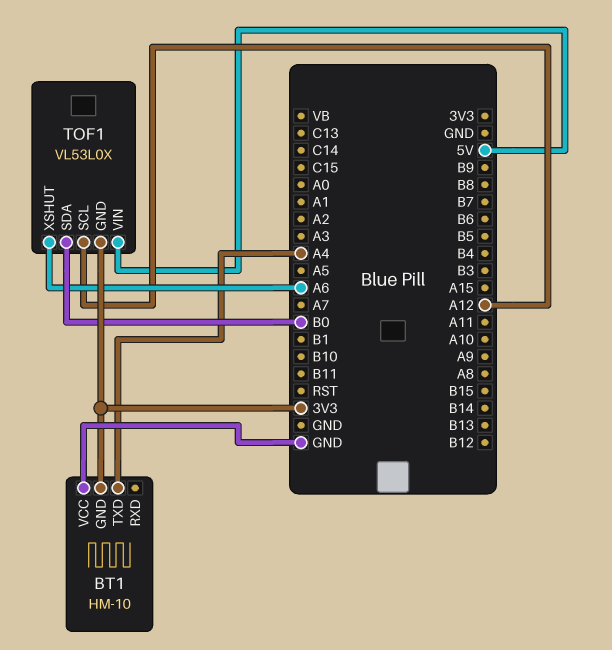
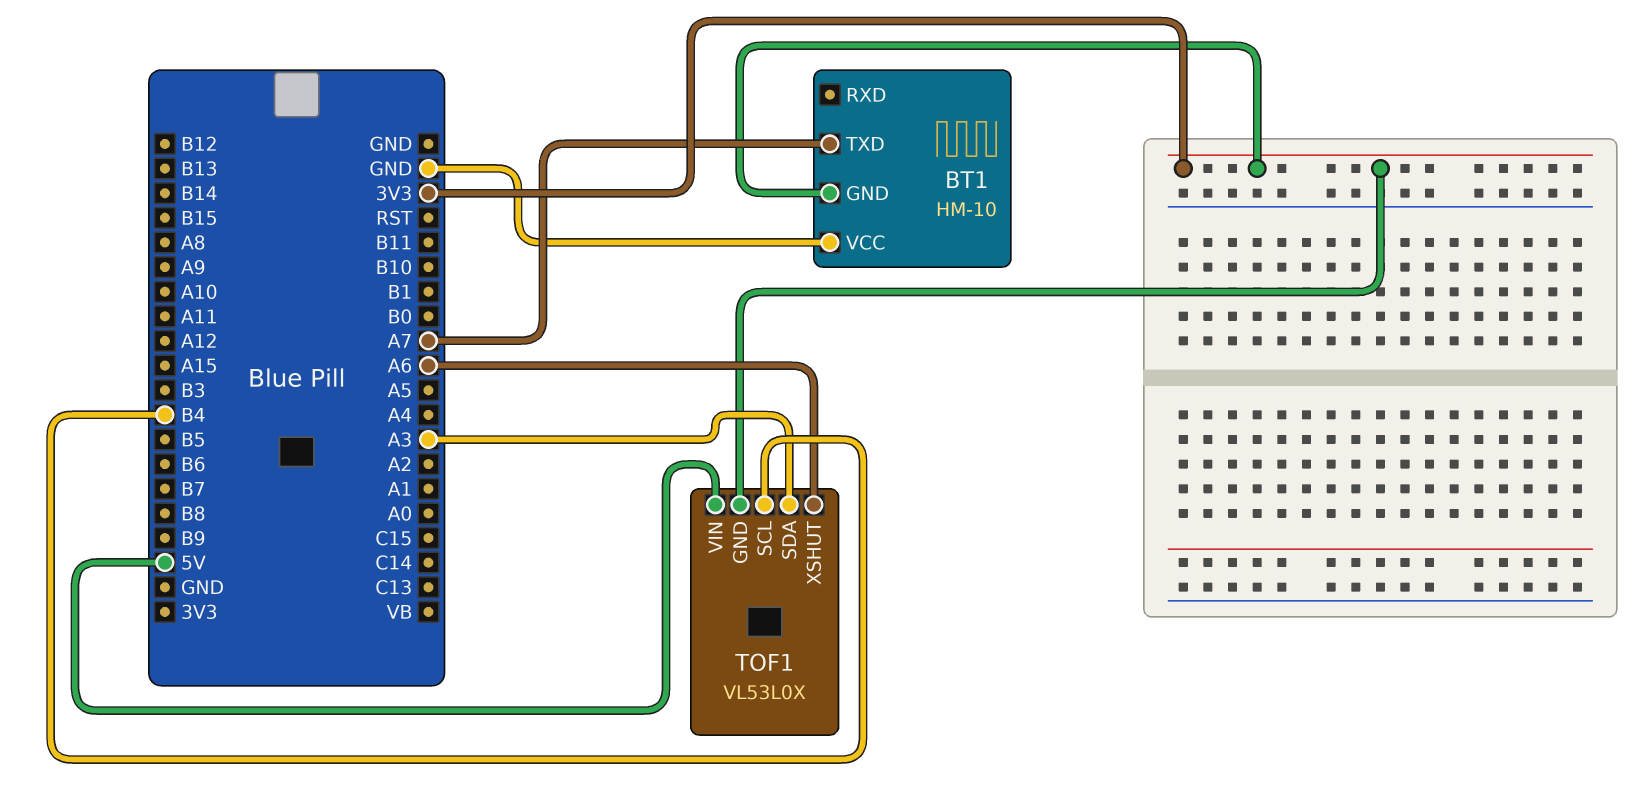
BT1 pin TXD: A4 -> A7
TOF1 pin SCL: A12 -> B4
TOF1 pin SDA: B0 -> A3

